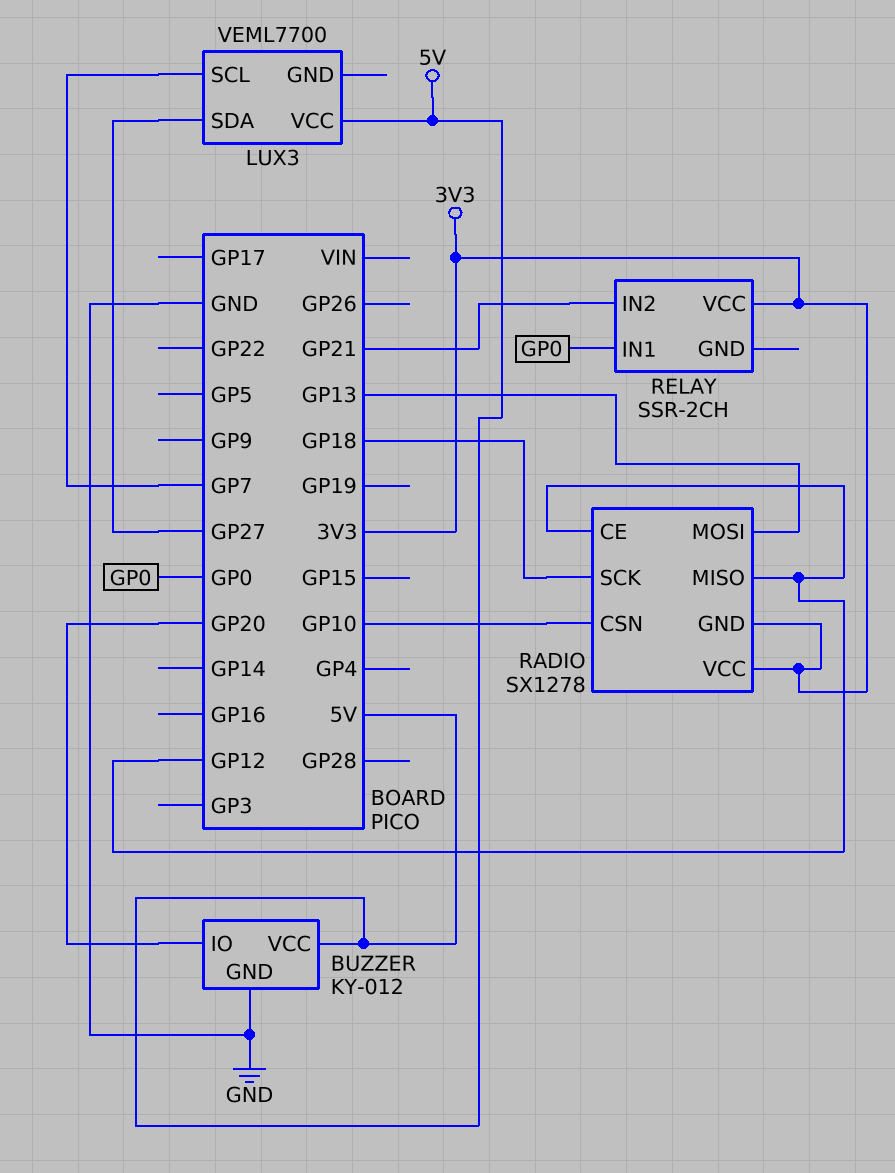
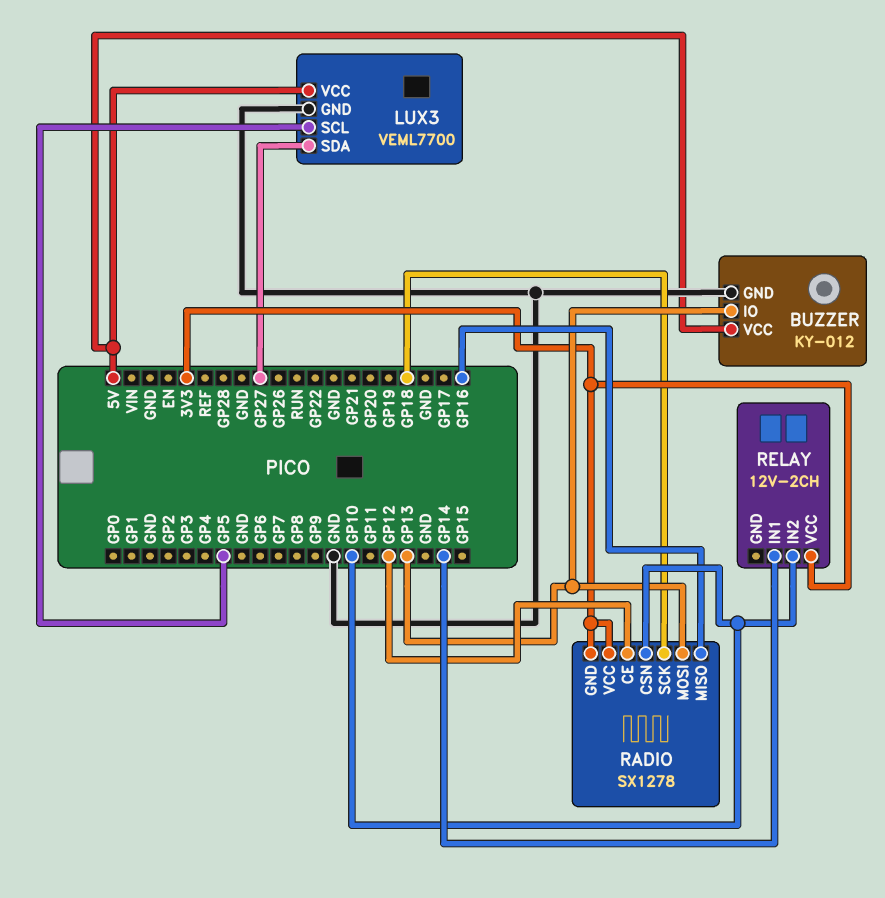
BUZZER pin IO: GP20 -> GP13
LUX3 pin GND: none -> GND
LUX3 pin SCL: GP7 -> GP5
RADIO pin MISO: GP12 -> GP16
RELAY: SSR-2CH -> 12V-2CH
RELAY pin IN1: GP0 -> GP14
RELAY pin IN2: GP21 -> GP10

